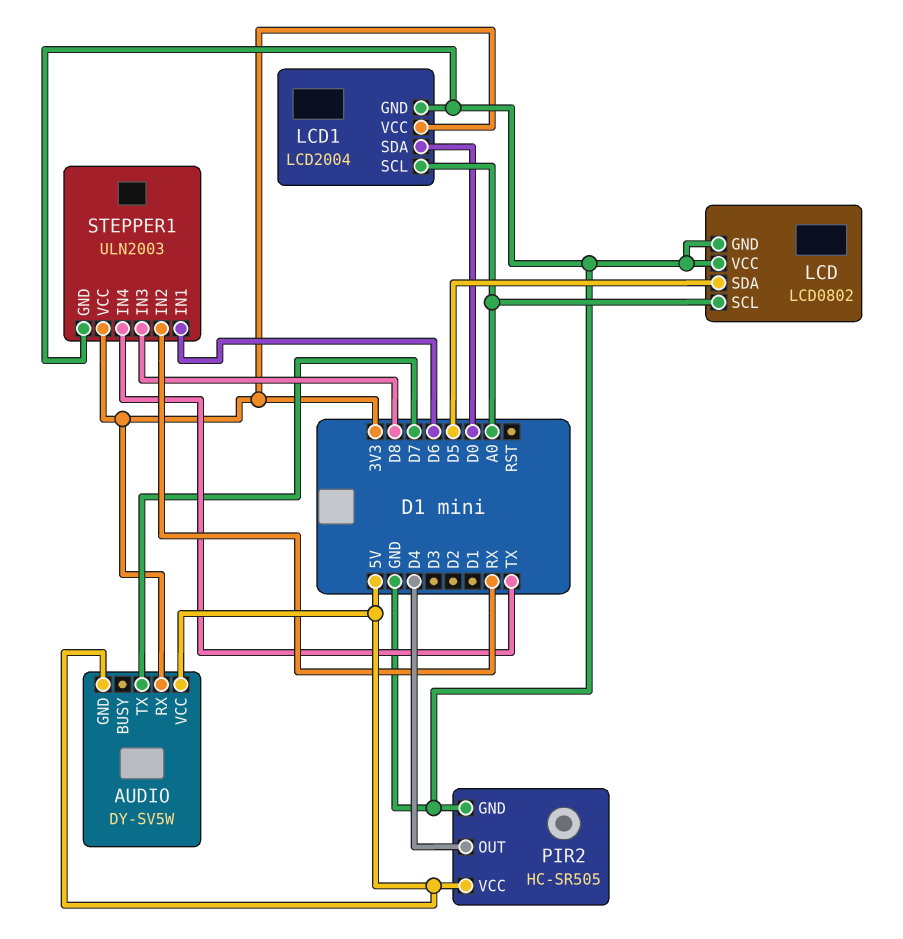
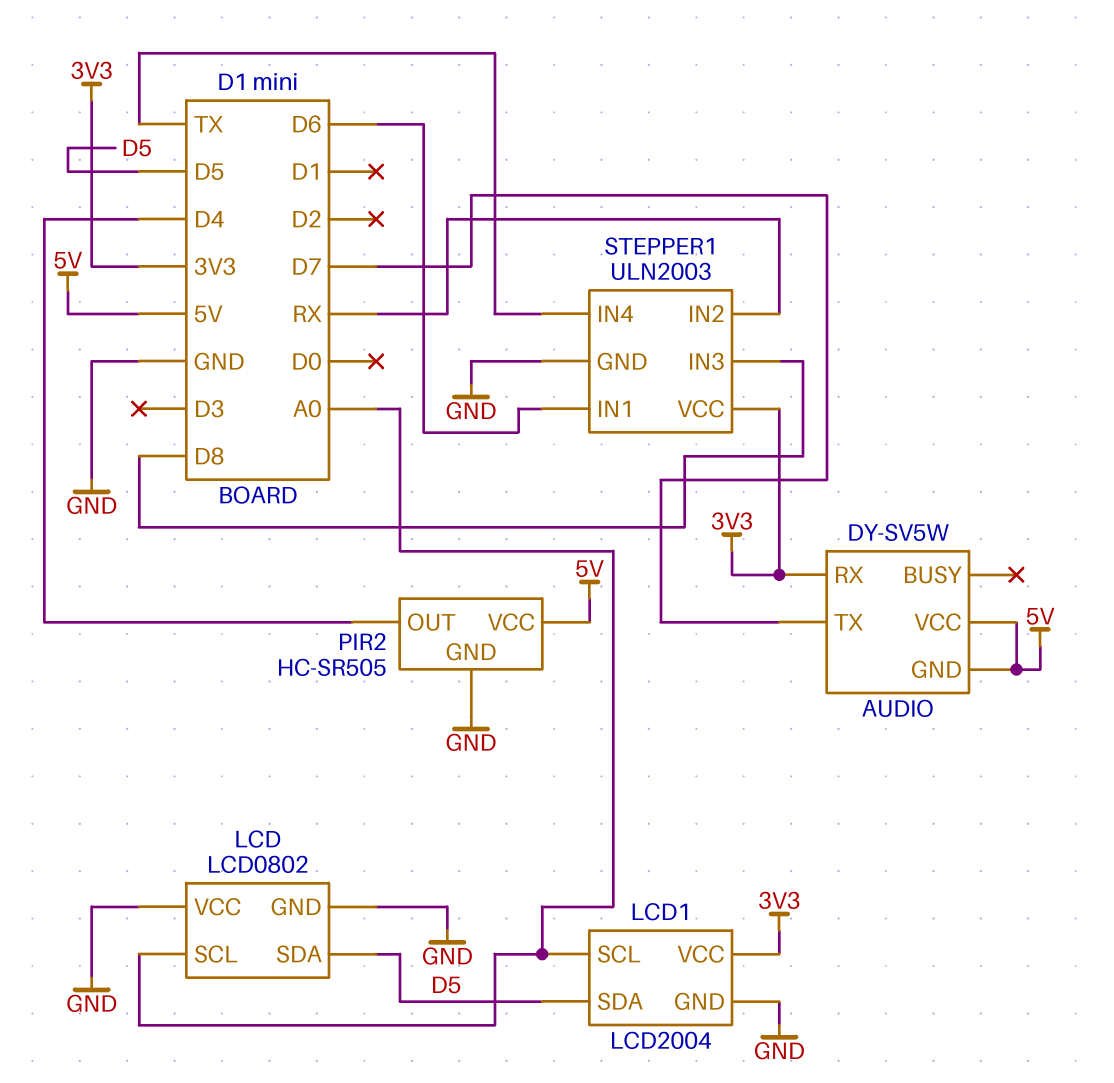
LCD1 pin SDA: D0 -> D5

